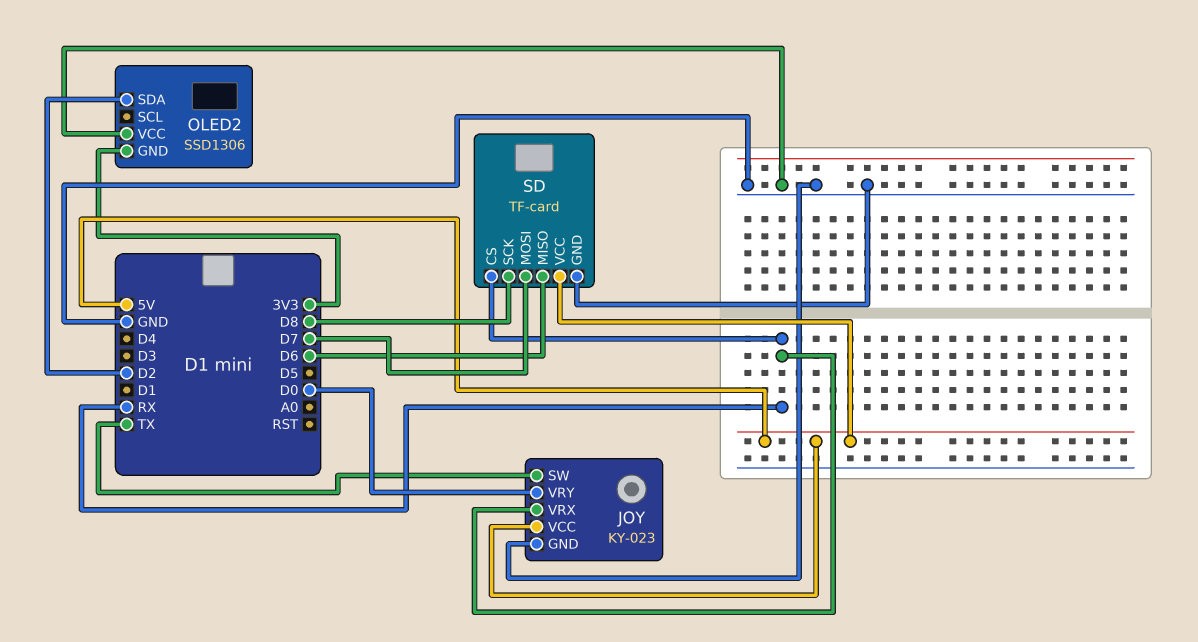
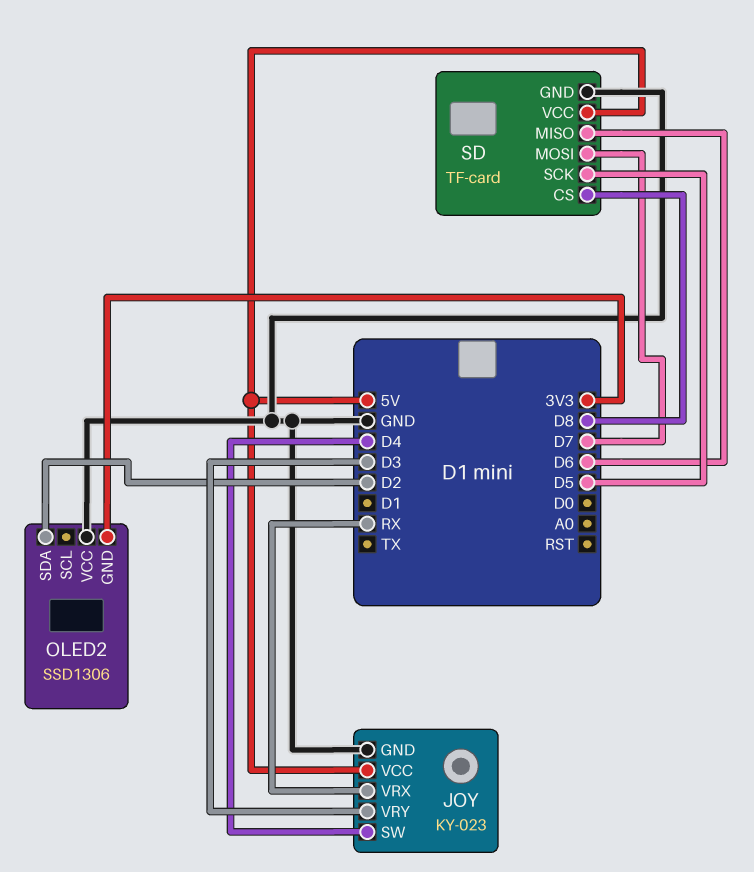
JOY pin SW: TX -> D4
JOY pin VRY: D0 -> D3
SD pin CS: RX -> D8
SD pin SCK: D8 -> D5

